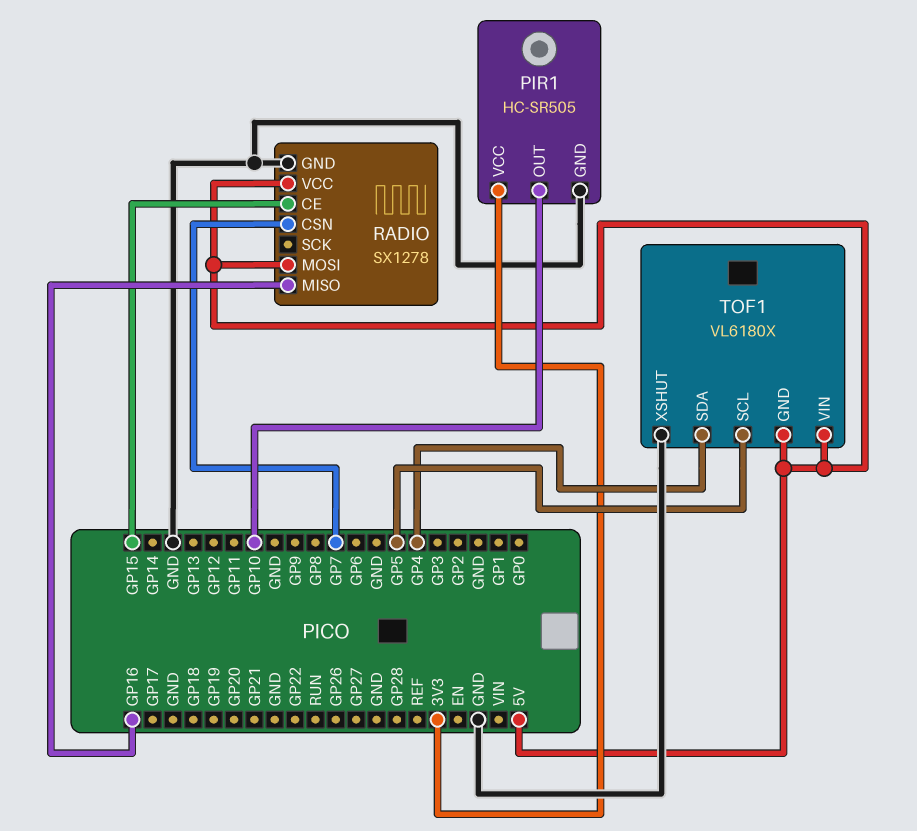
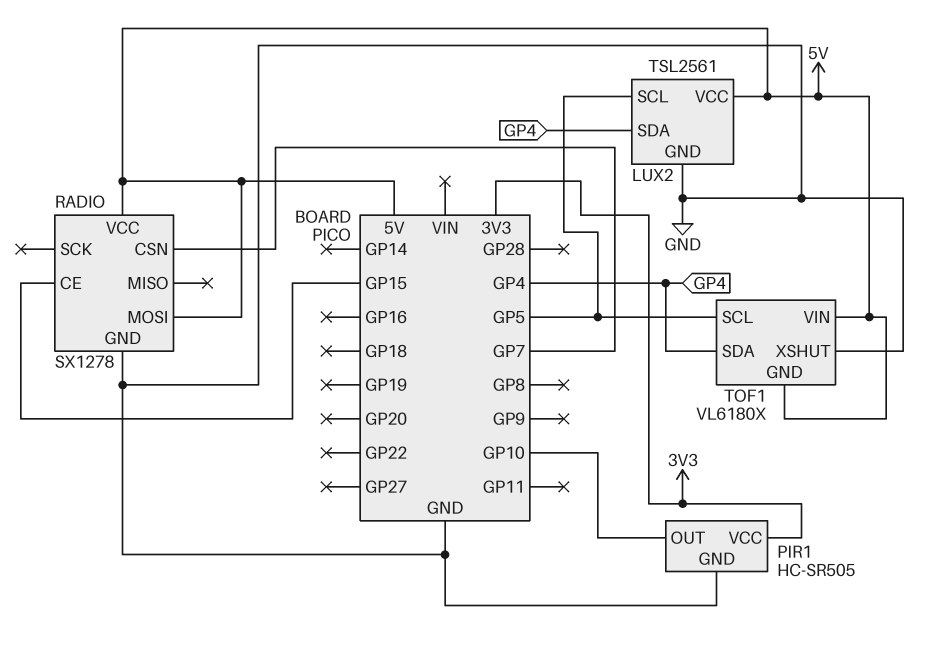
LUX2: none -> TSL2561
LUX2 pin GND: none -> GND
LUX2 pin SCL: none -> GP5
LUX2 pin SDA: none -> GP4
LUX2 pin VCC: none -> 5V
RADIO pin MISO: GP16 -> none

